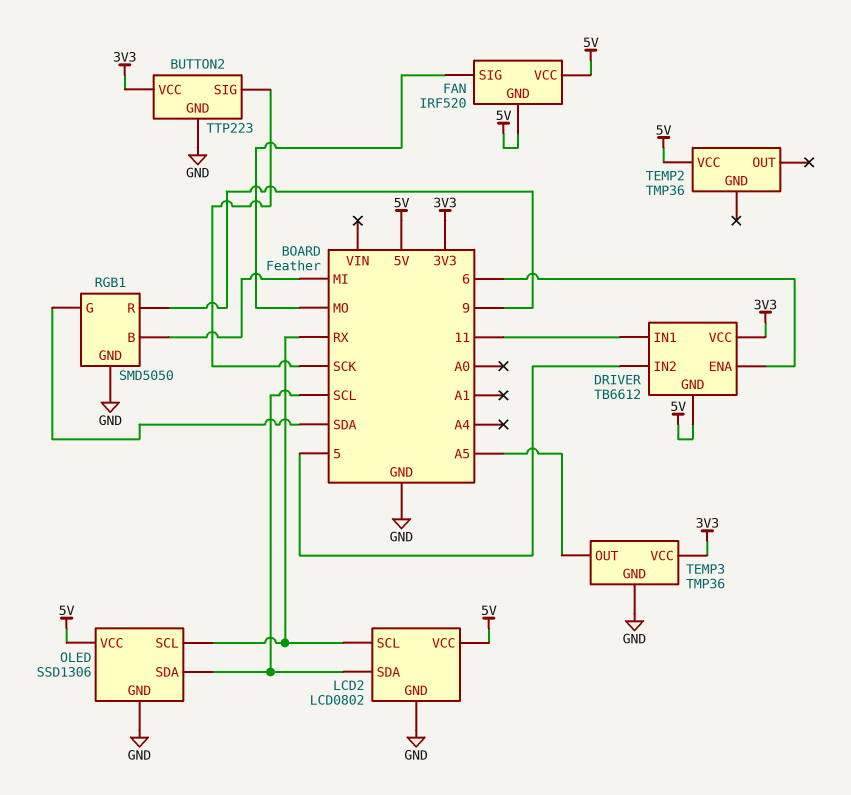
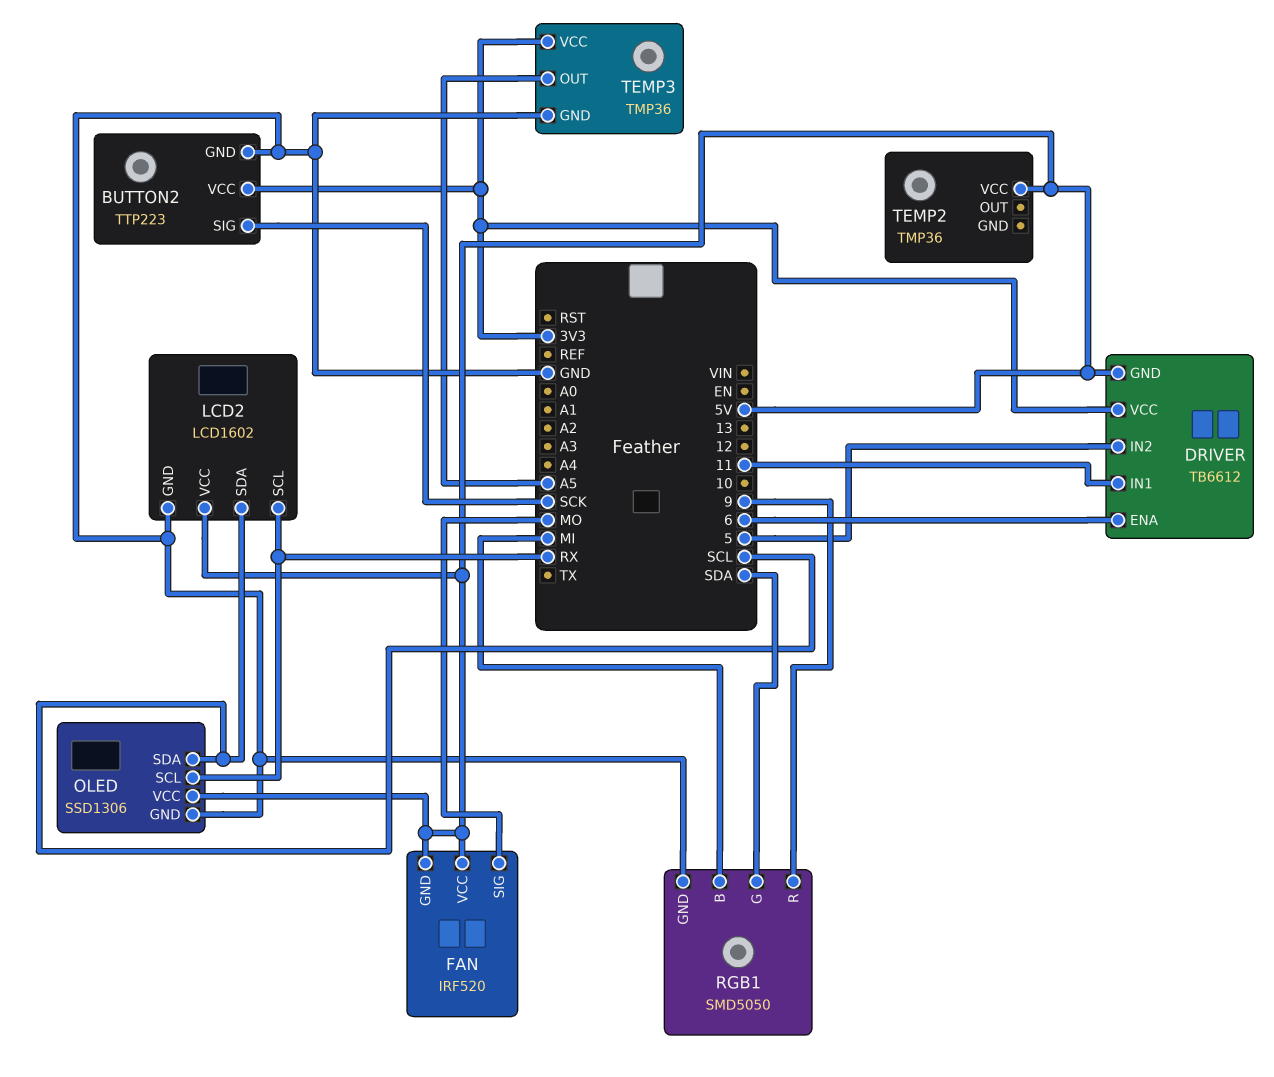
LCD2: LCD0802 -> LCD1602

